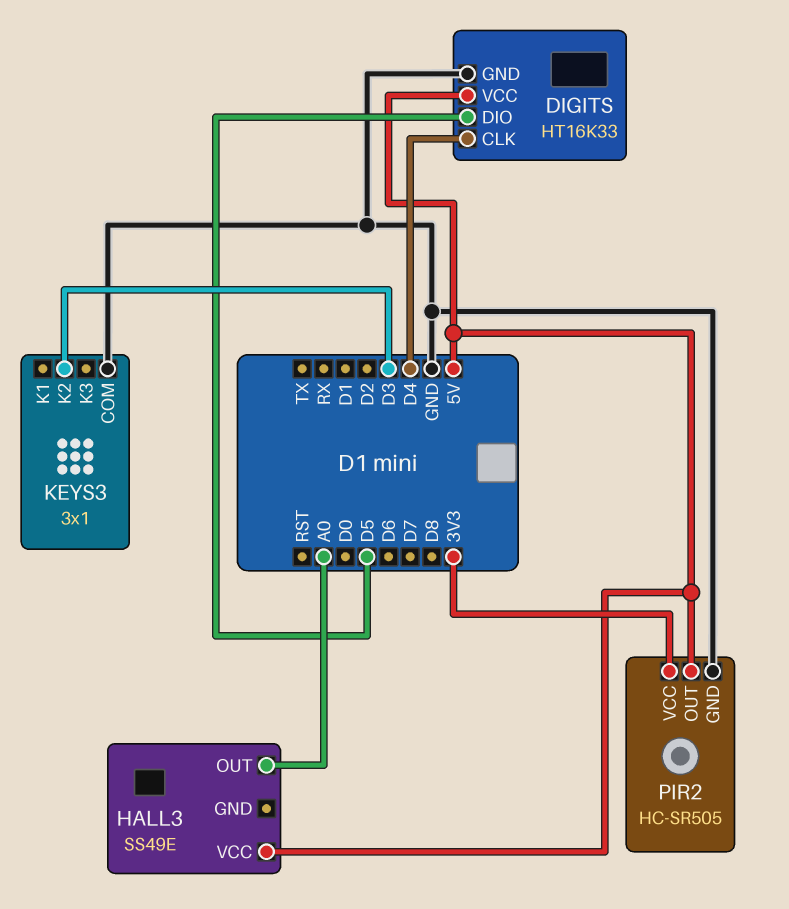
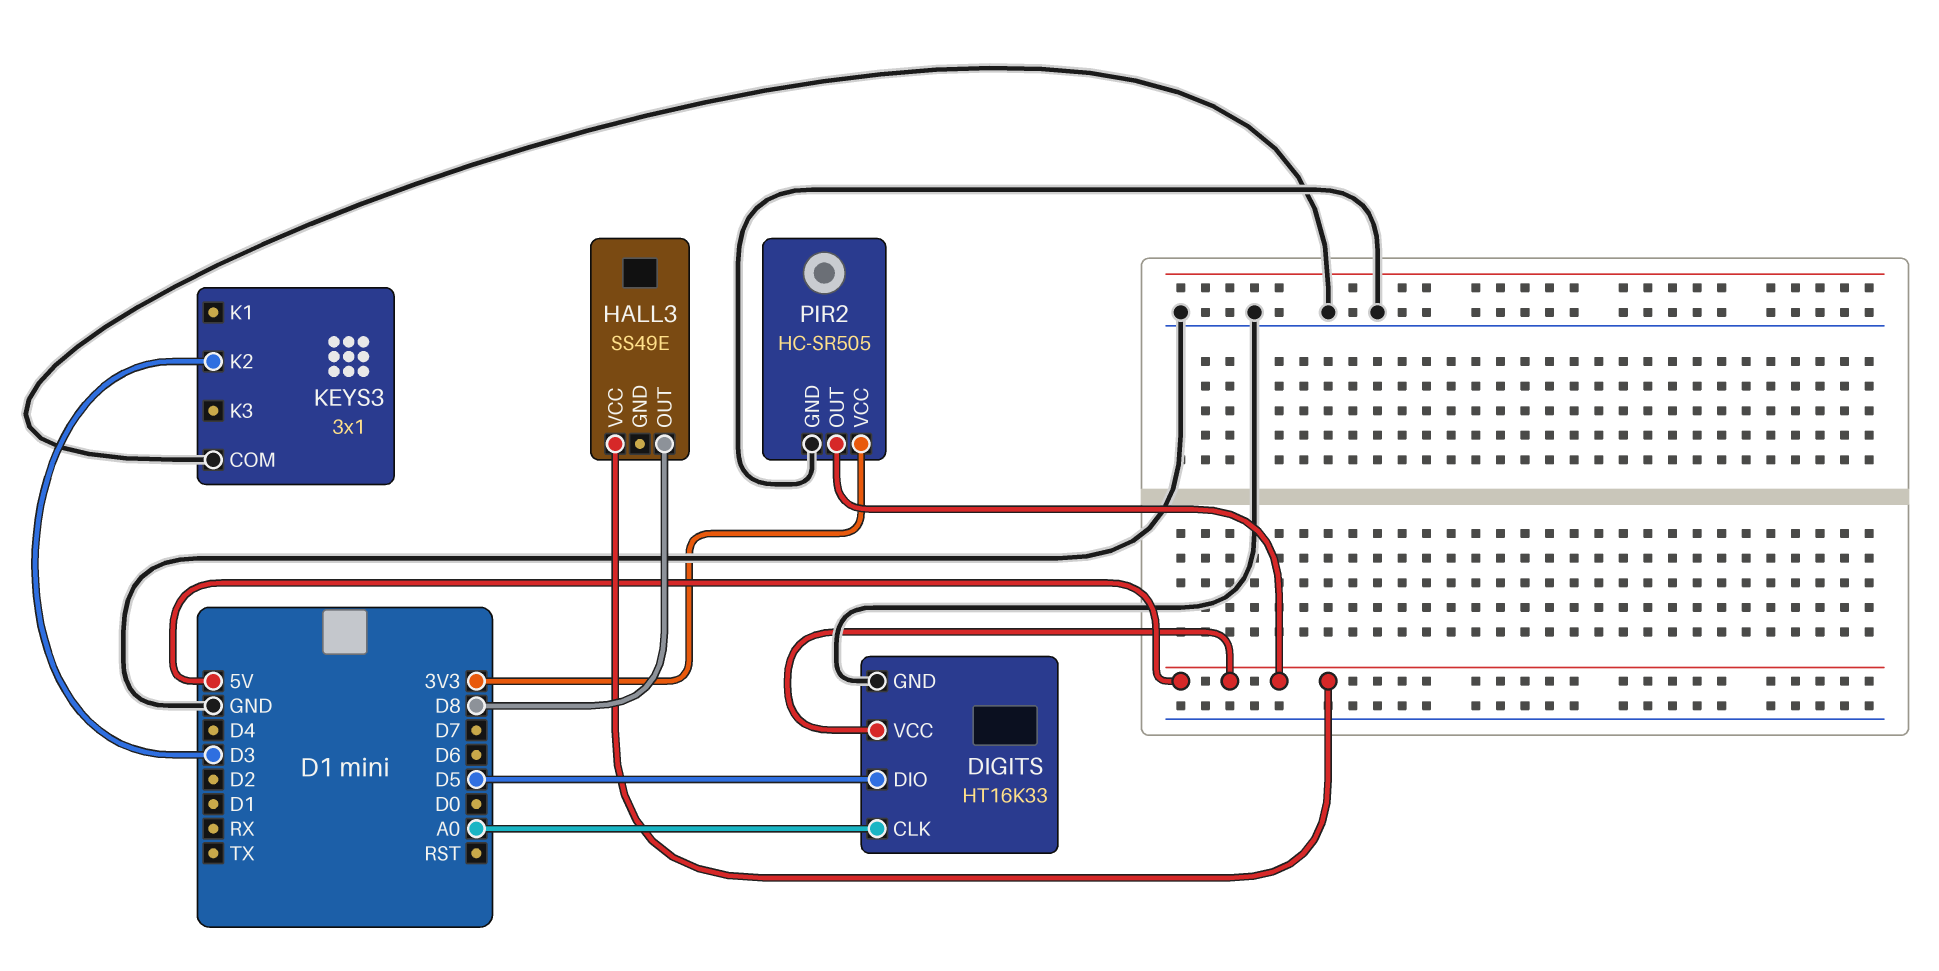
DIGITS pin CLK: D4 -> A0
HALL3 pin OUT: A0 -> D8

